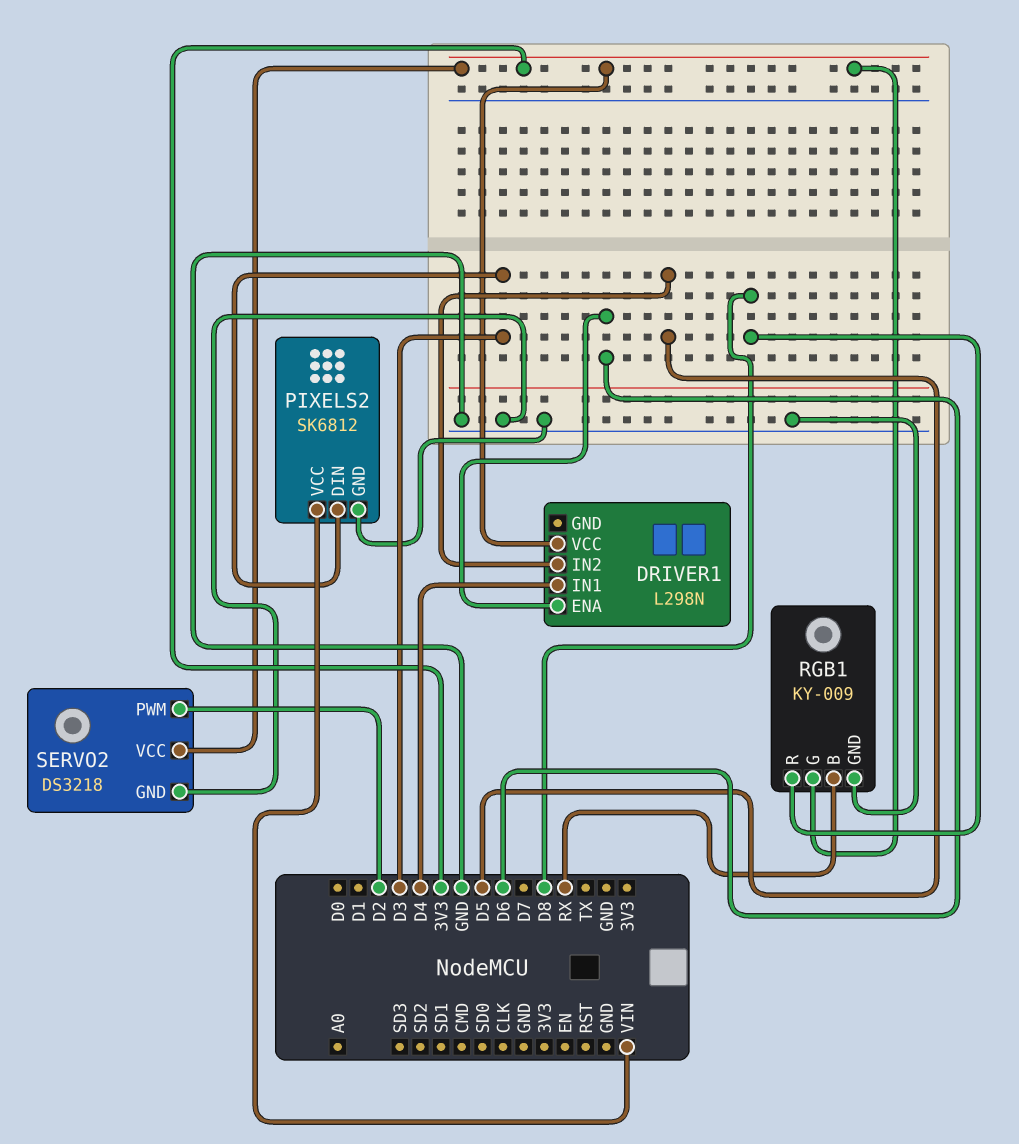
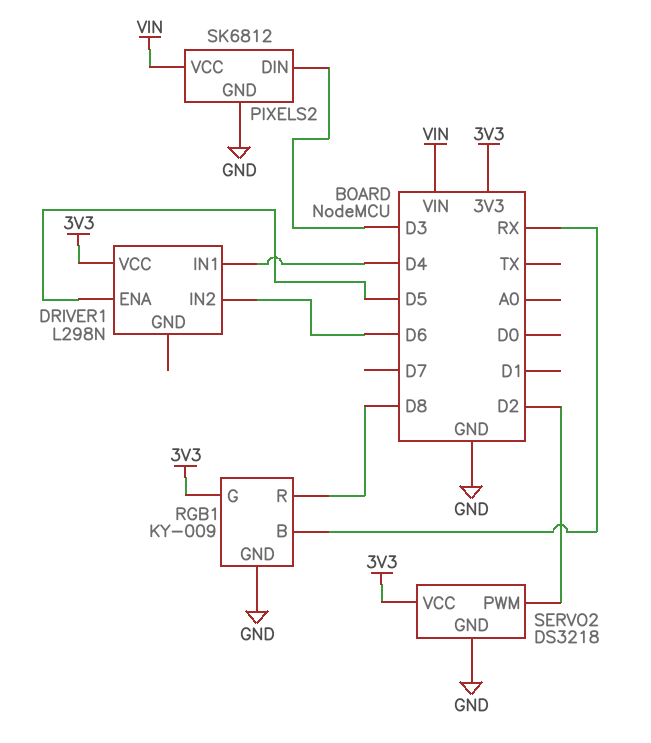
DRIVER1 pin ENA: D6 -> D5
DRIVER1 pin IN2: D5 -> D6

